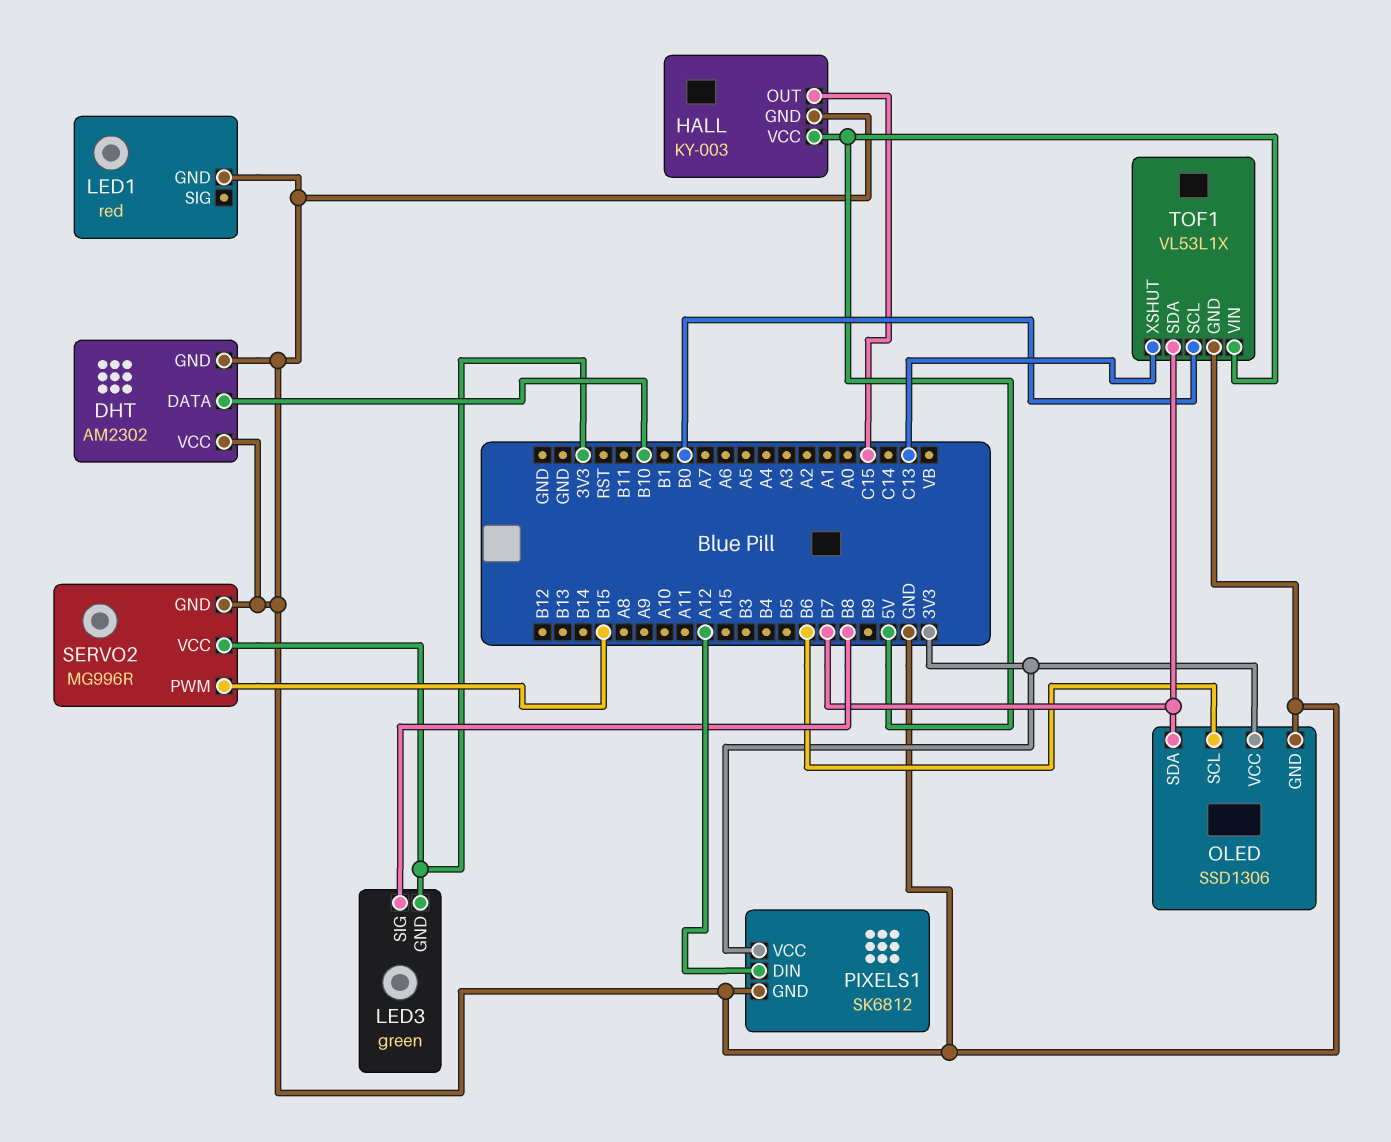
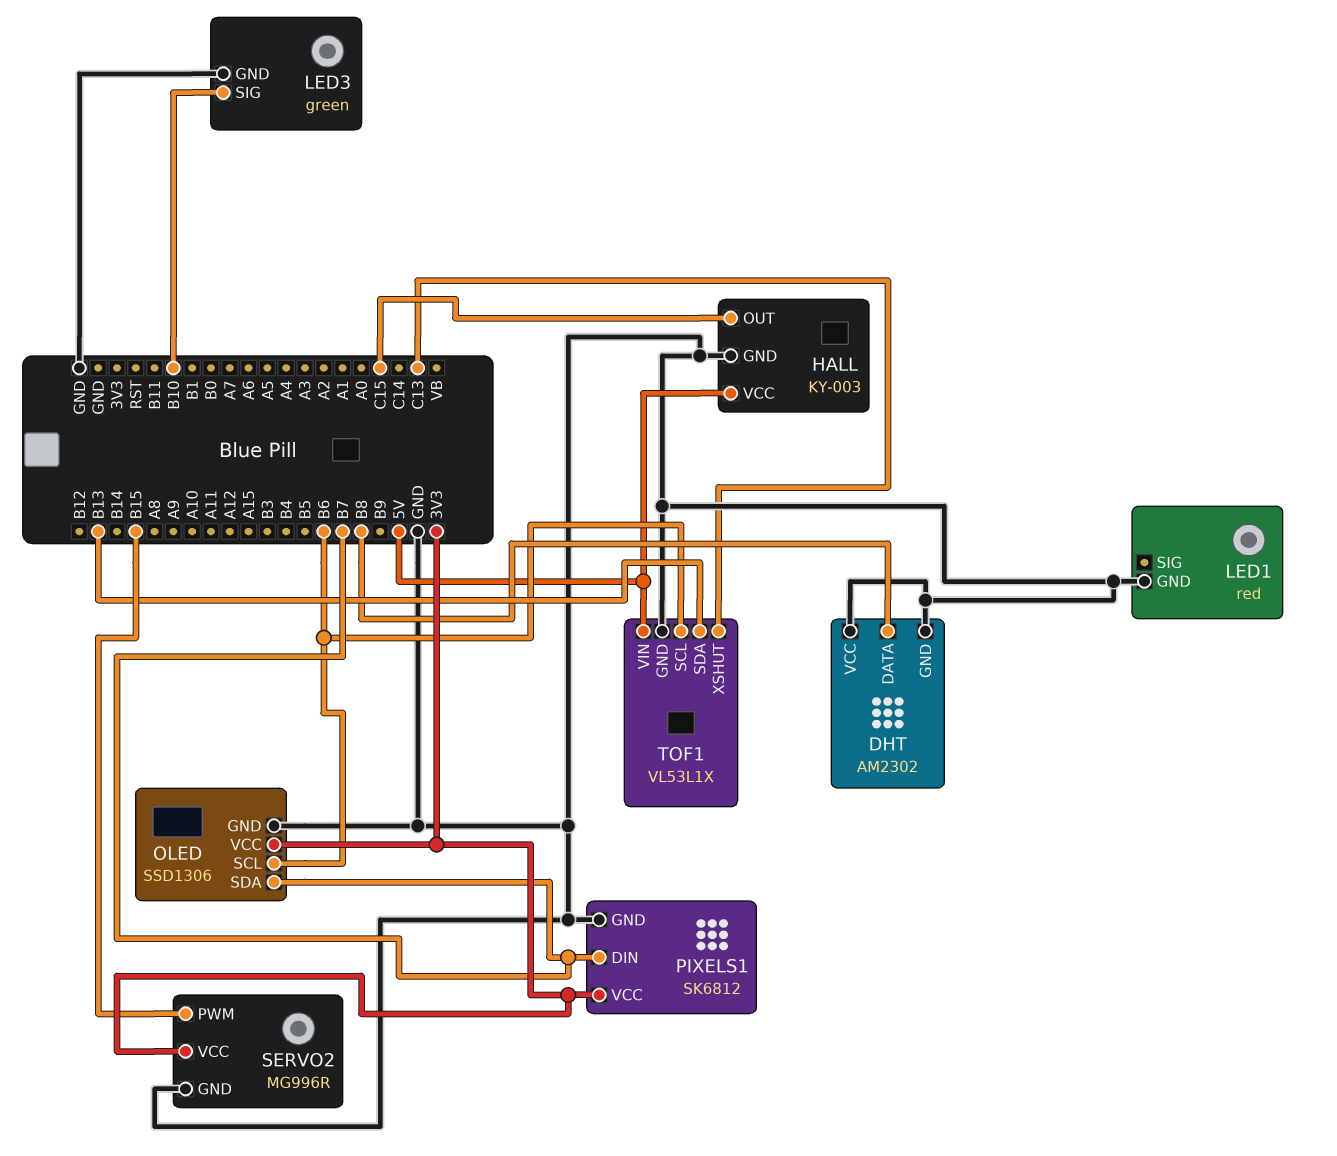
DHT pin DATA: B10 -> B8
LED3 pin GND: 3V3 -> GND
LED3 pin SIG: B8 -> B10
PIXELS1 pin DIN: A12 -> B7
TOF1 pin SCL: B0 -> B6
TOF1 pin SDA: B7 -> B13

